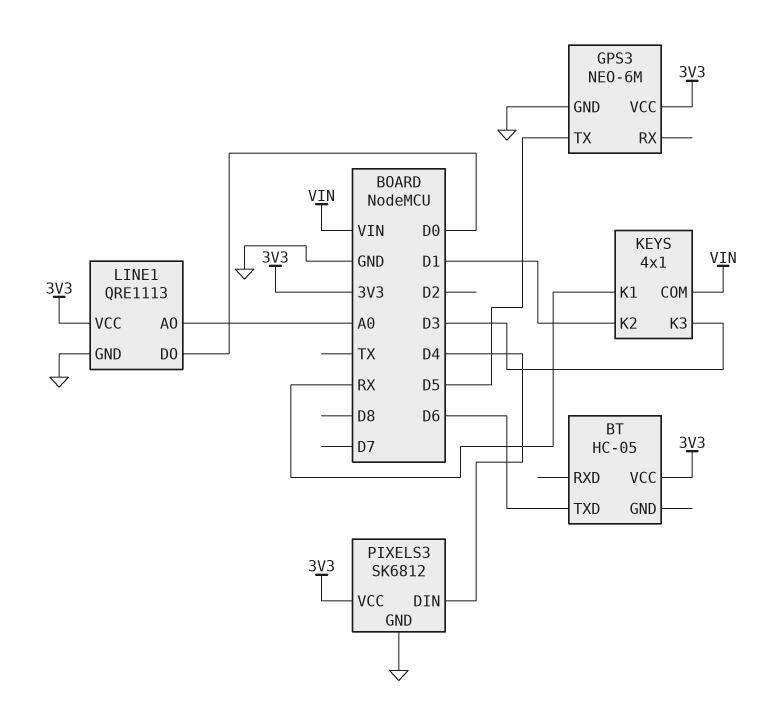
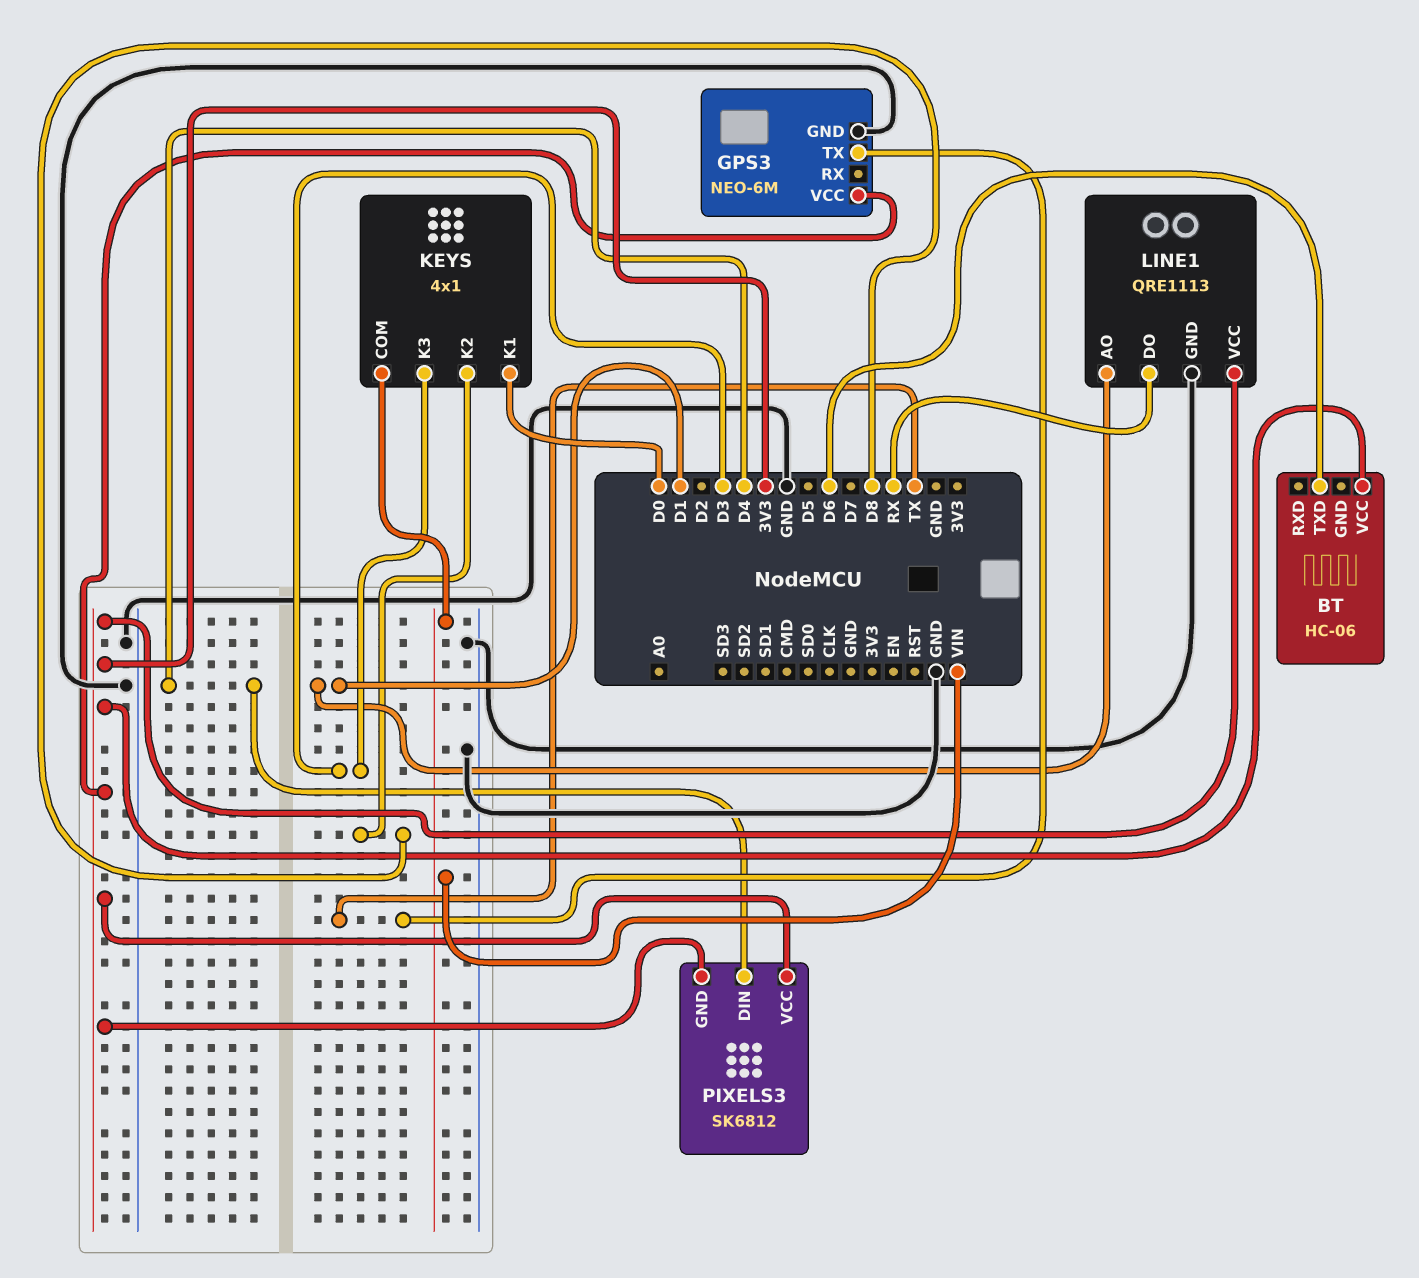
BT: HC-05 -> HC-06
GPS3 pin TX: D5 -> TX
KEYS pin K1: RX -> D0
KEYS pin K2: D1 -> D8
LINE1 pin AO: A0 -> D1
LINE1 pin DO: D0 -> RX
PIXELS3 pin GND: GND -> 3V3

